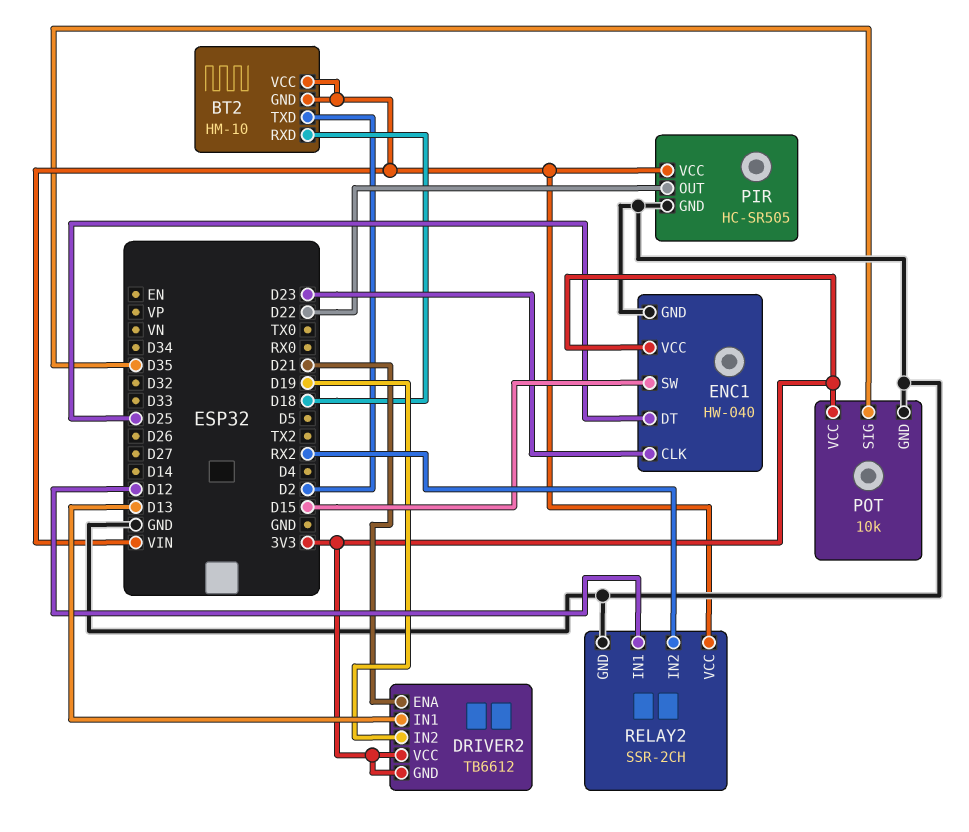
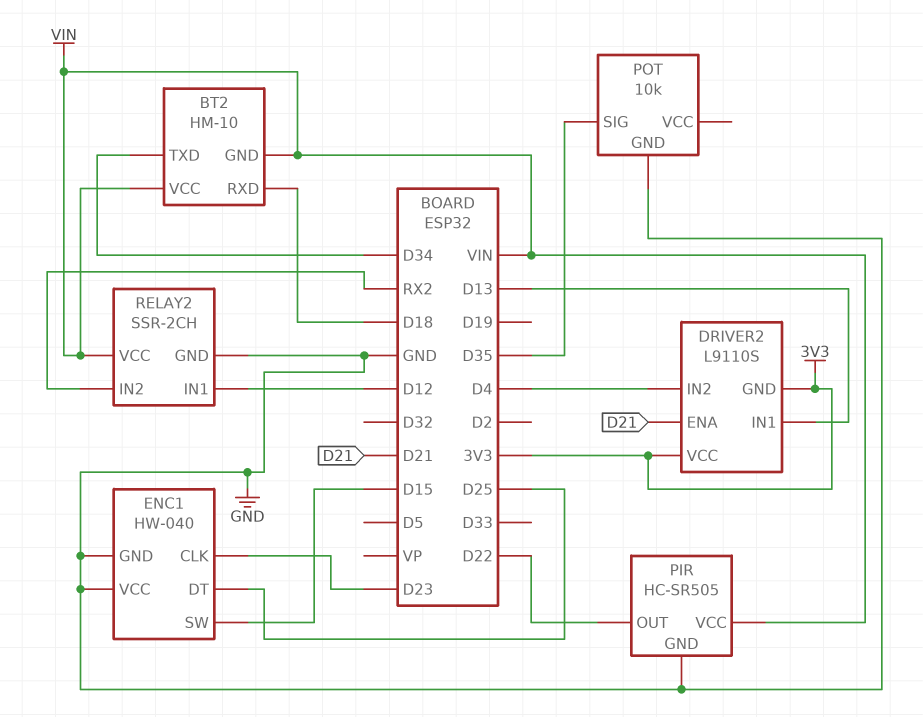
BT2 pin TXD: D2 -> D34
DRIVER2: TB6612 -> L9110S
DRIVER2 pin IN2: D19 -> D4
ENC1 pin VCC: 3V3 -> GND
POT pin VCC: 3V3 -> none

